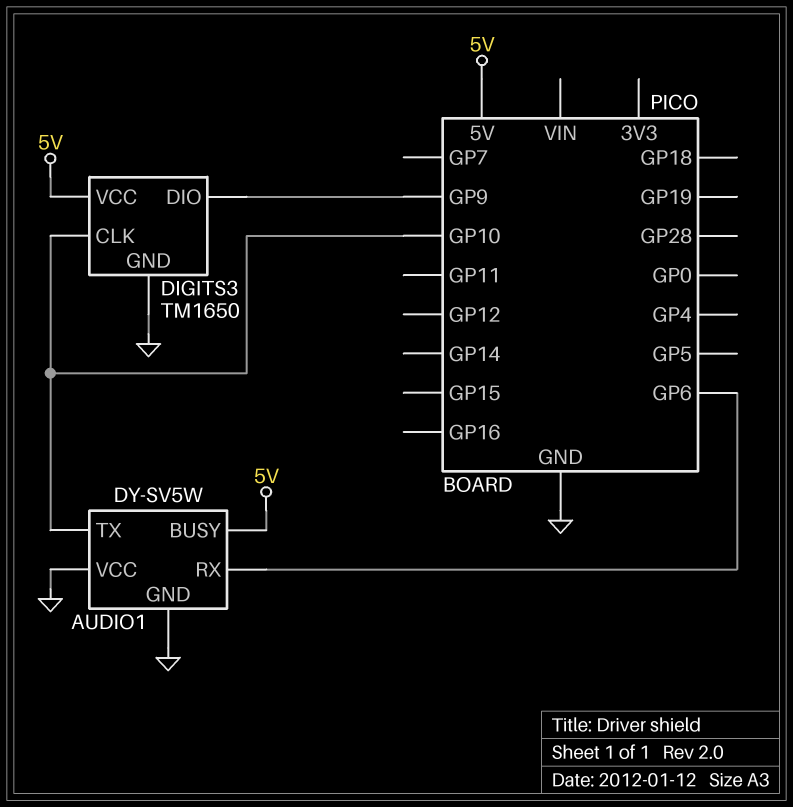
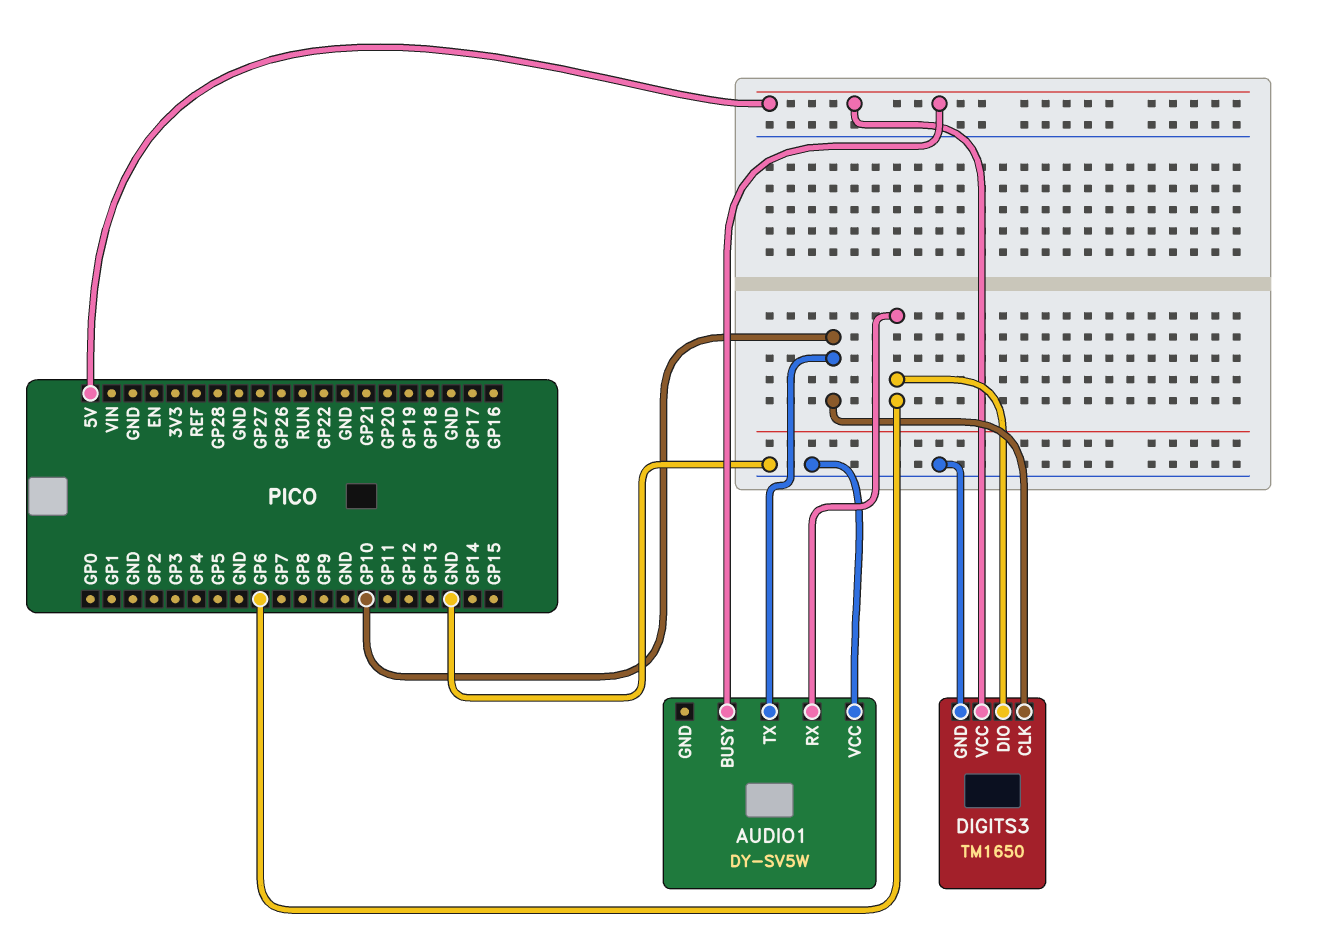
AUDIO1 pin GND: GND -> none
DIGITS3 pin DIO: GP9 -> GP6

